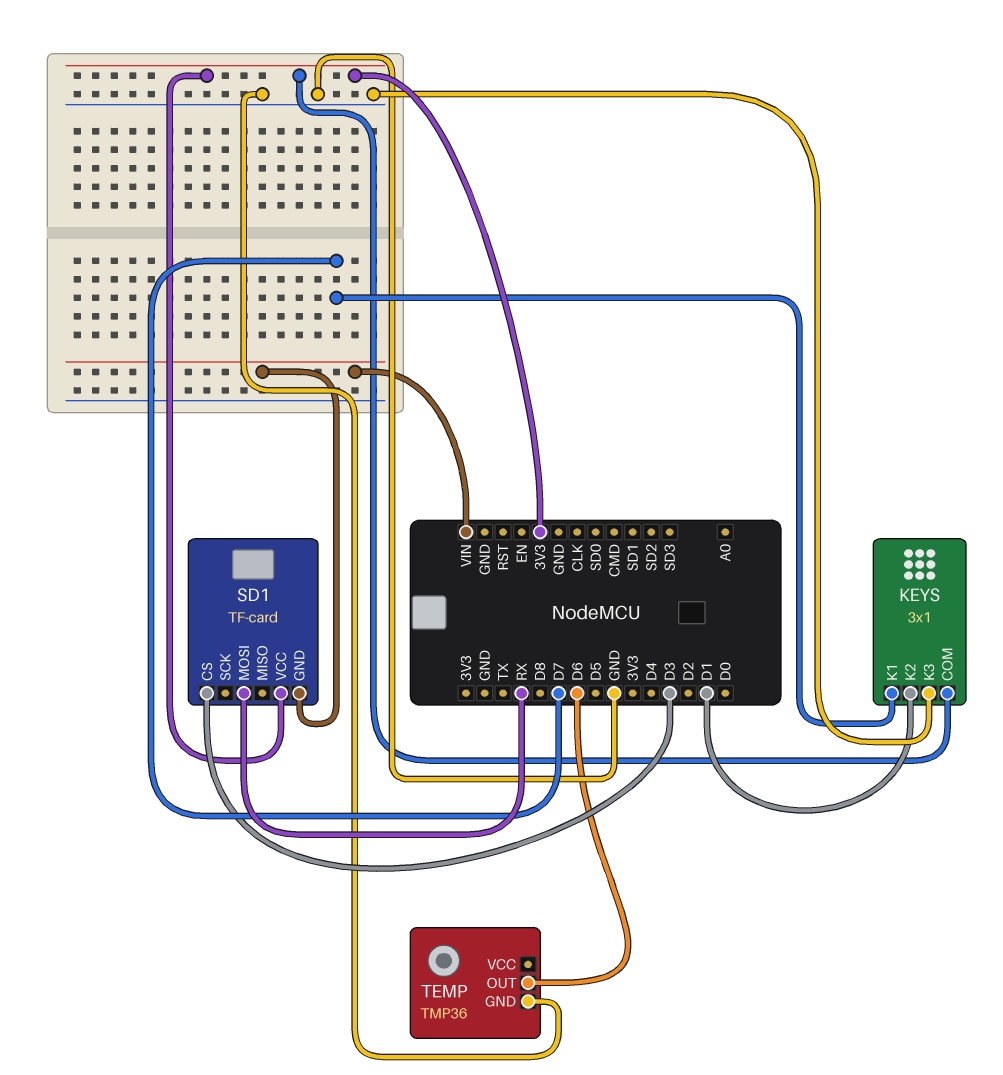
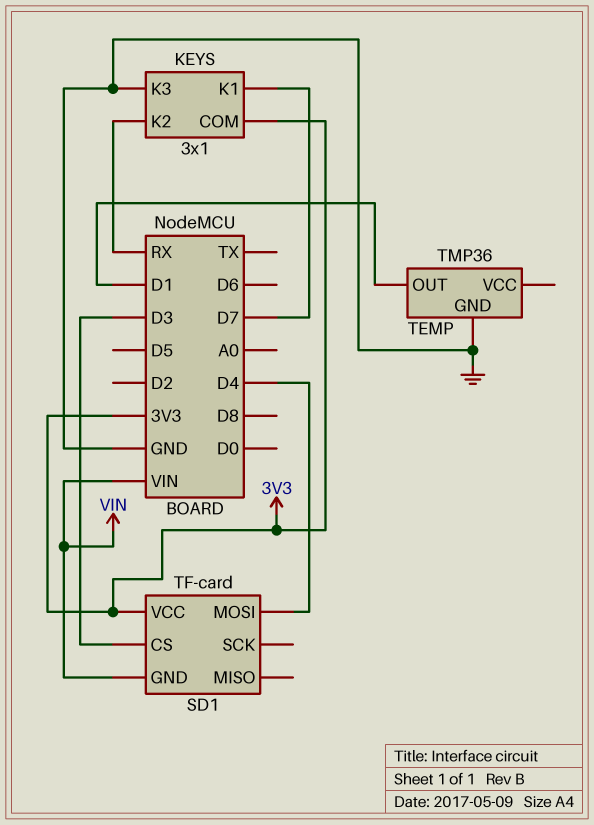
KEYS pin K2: D1 -> RX
SD1 pin MOSI: RX -> D4
TEMP pin OUT: D6 -> D1

